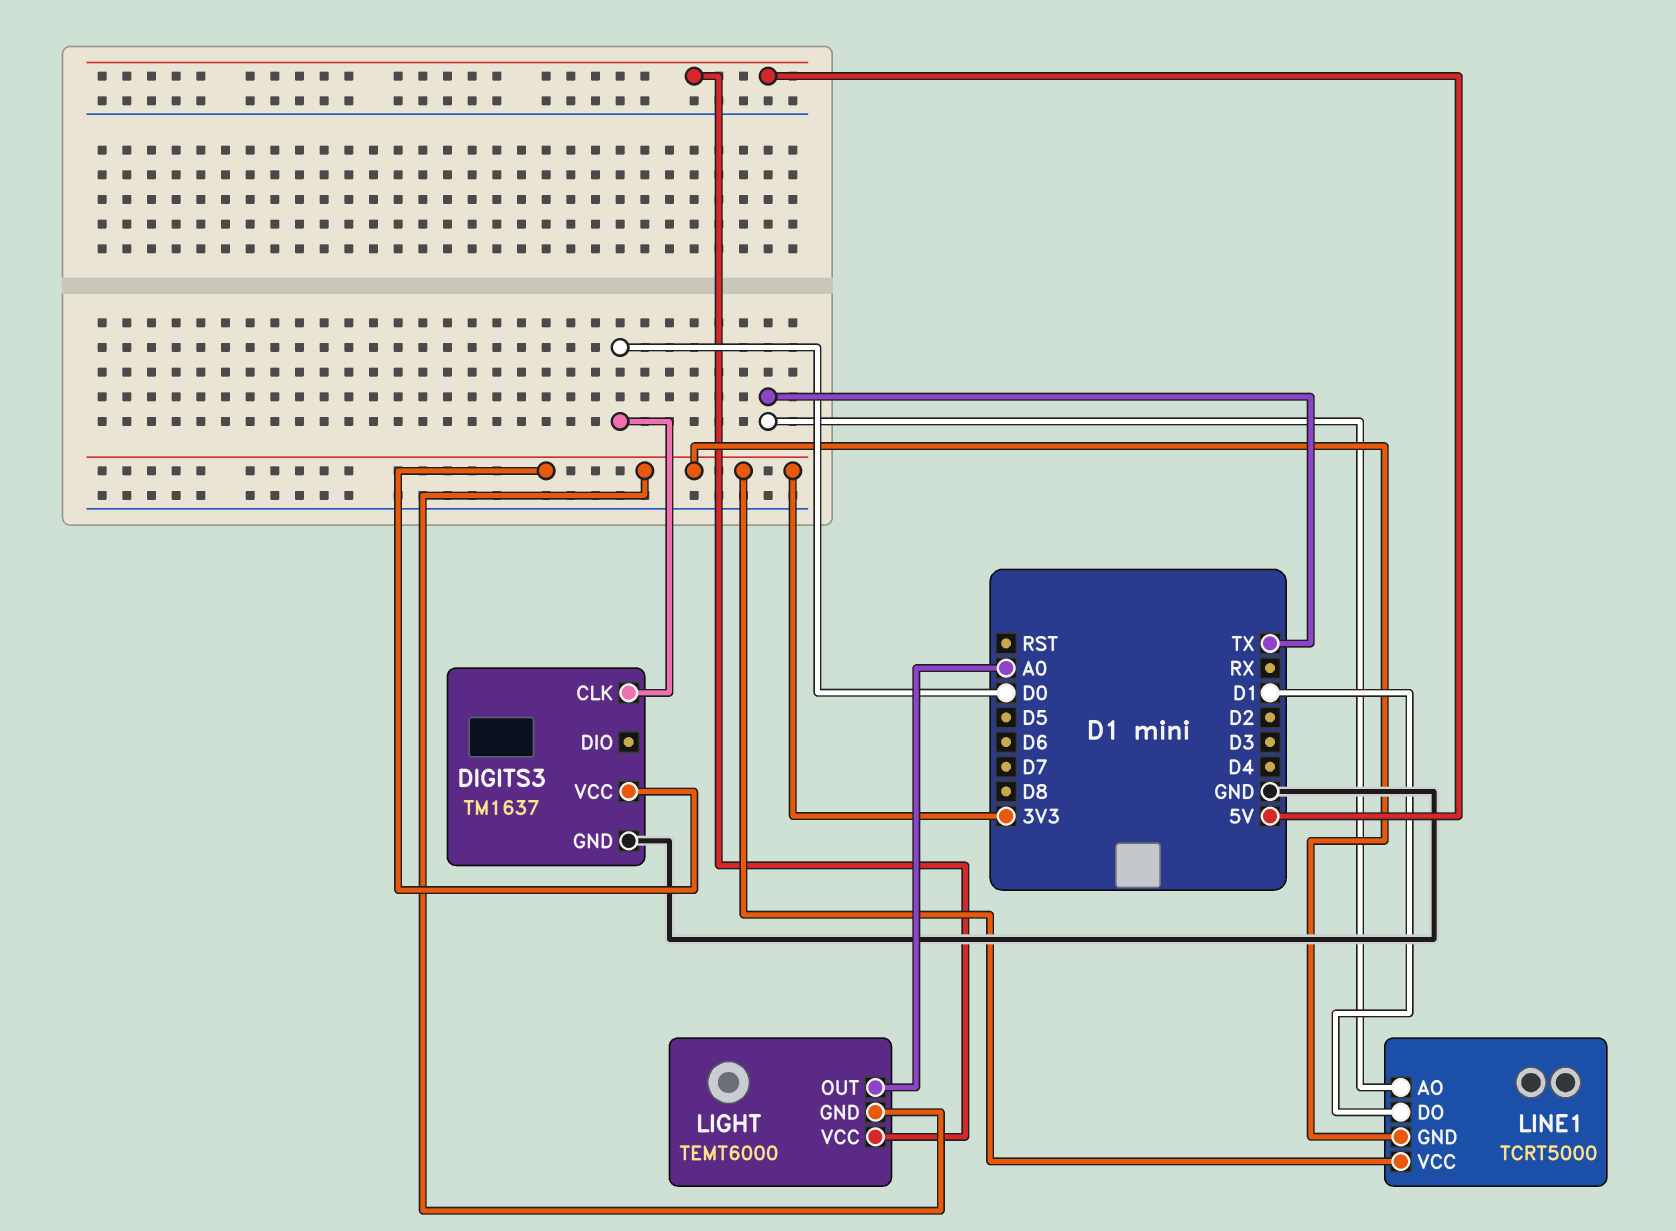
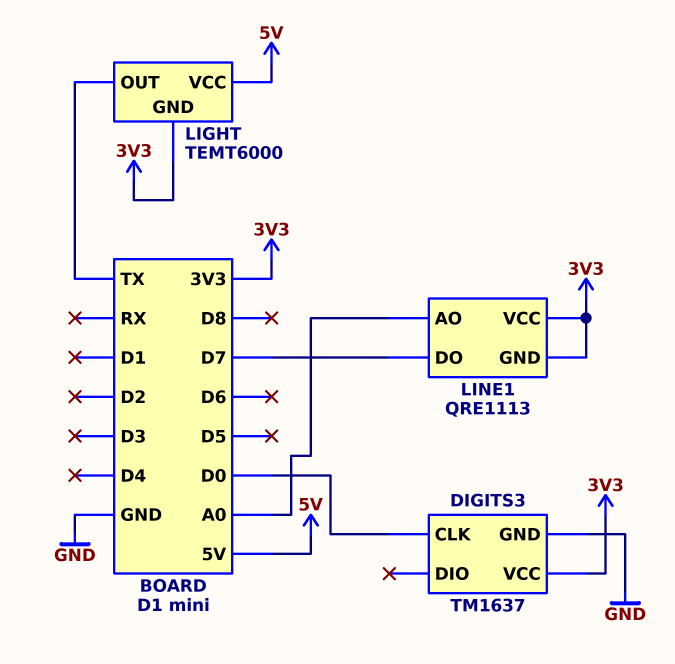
LIGHT pin OUT: A0 -> TX
LINE1: TCRT5000 -> QRE1113
LINE1 pin AO: TX -> A0
LINE1 pin DO: D1 -> D7

